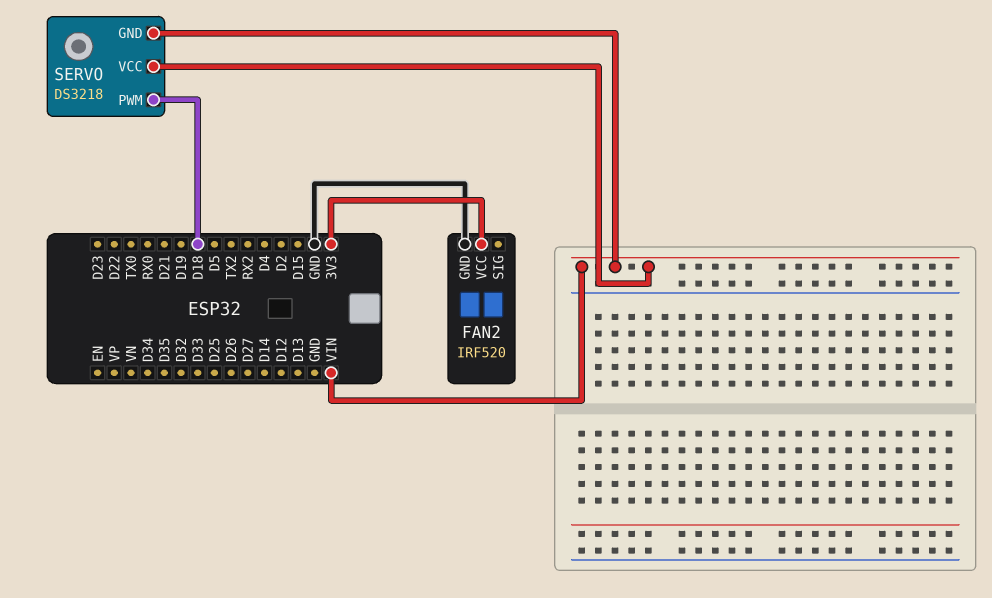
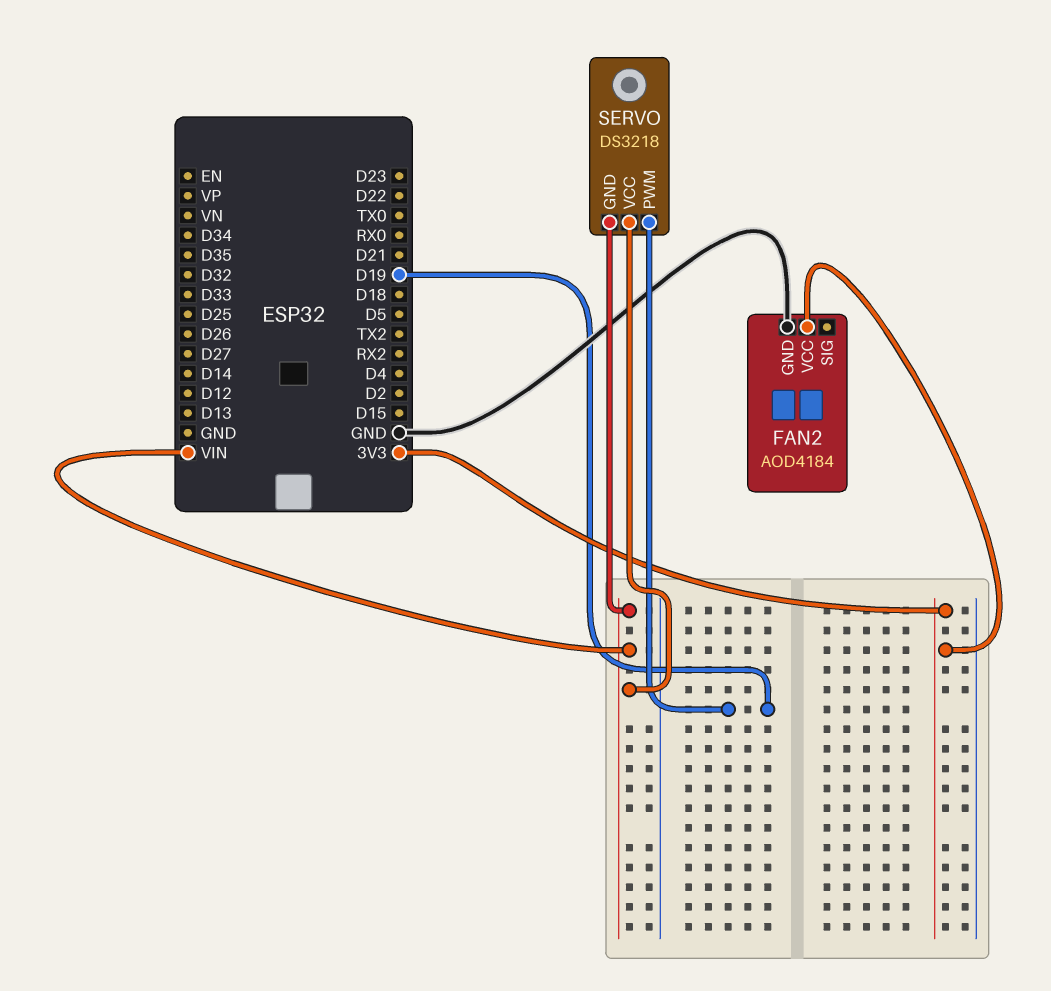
FAN2: IRF520 -> AOD4184
SERVO pin PWM: D18 -> D19

